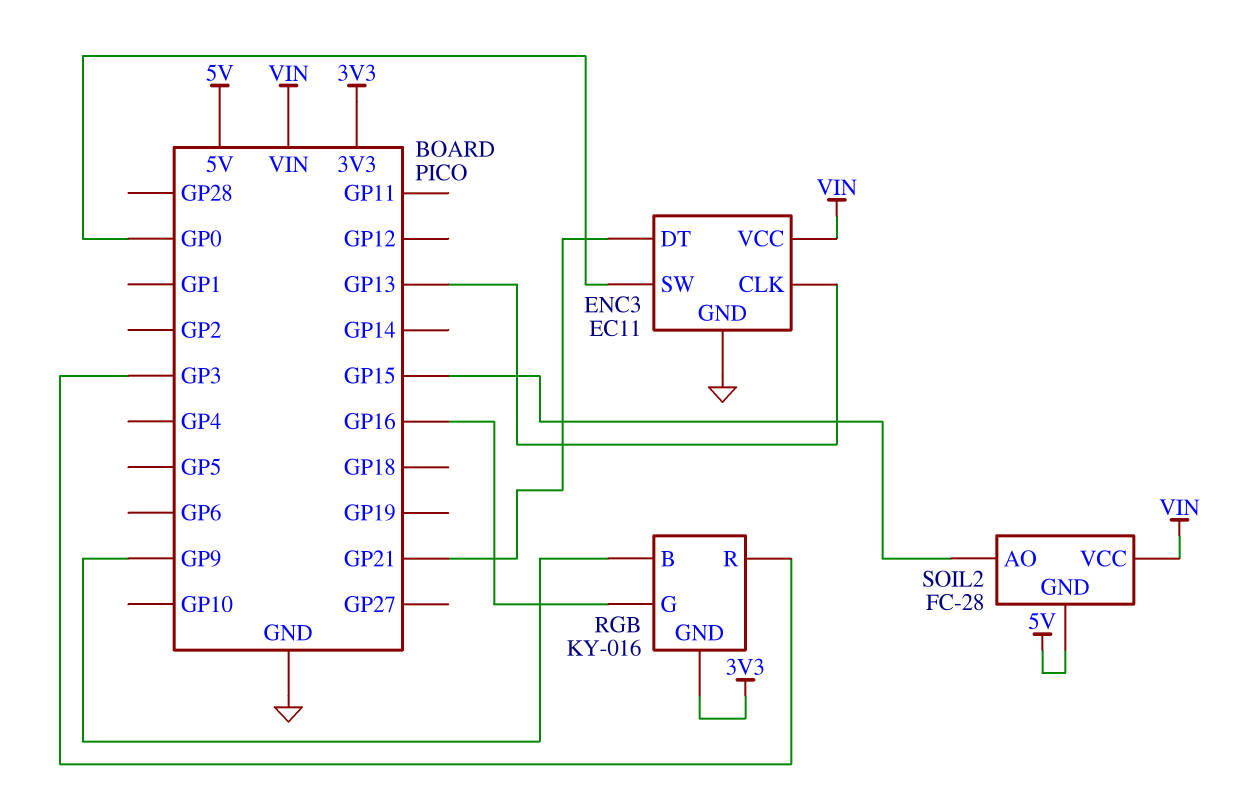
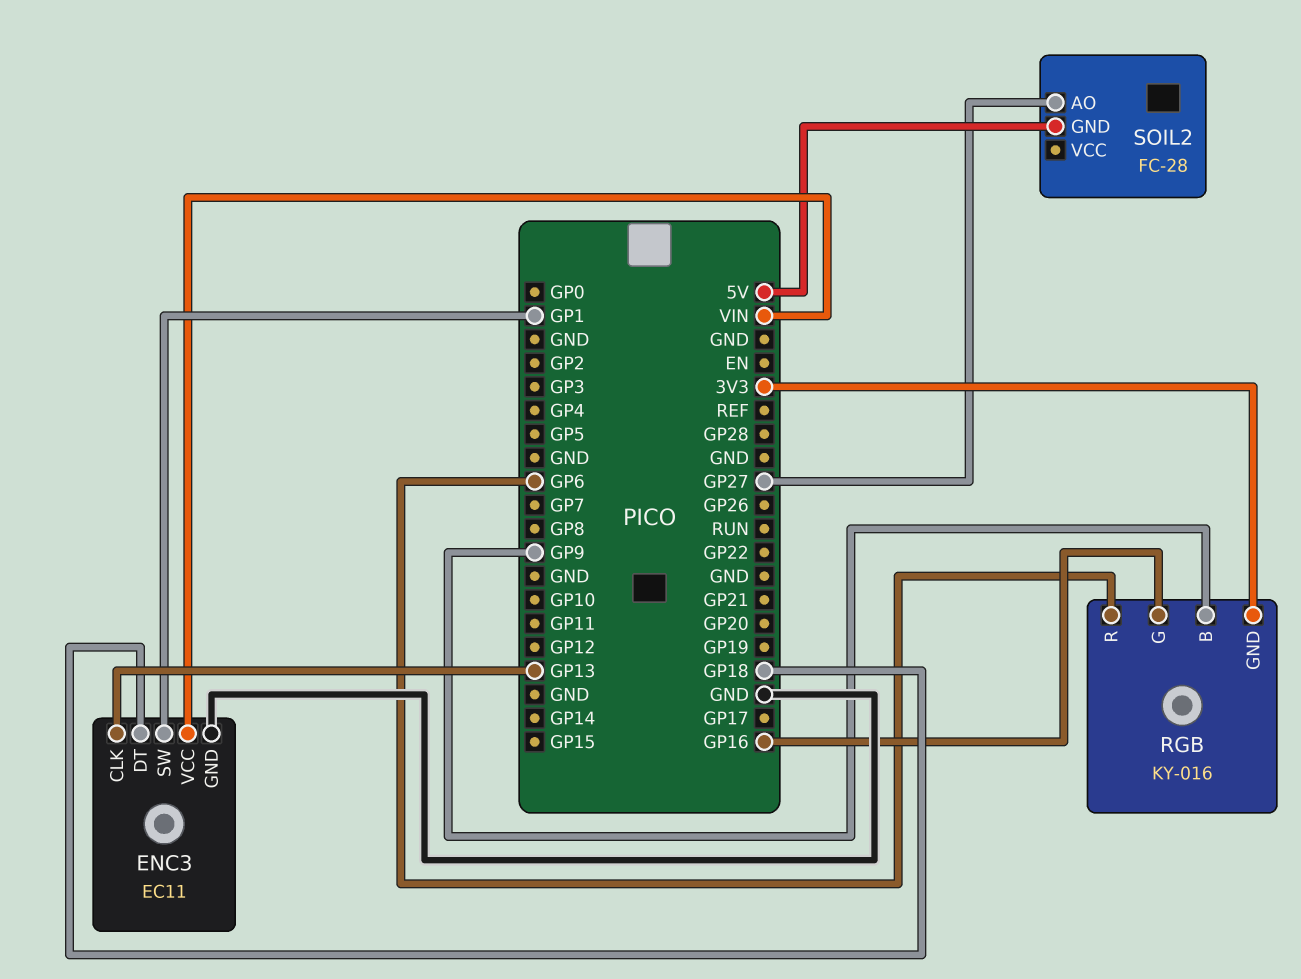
ENC3 pin DT: GP21 -> GP18
ENC3 pin SW: GP0 -> GP1
RGB pin R: GP3 -> GP6
SOIL2 pin AO: GP15 -> GP27
SOIL2 pin VCC: VIN -> none

